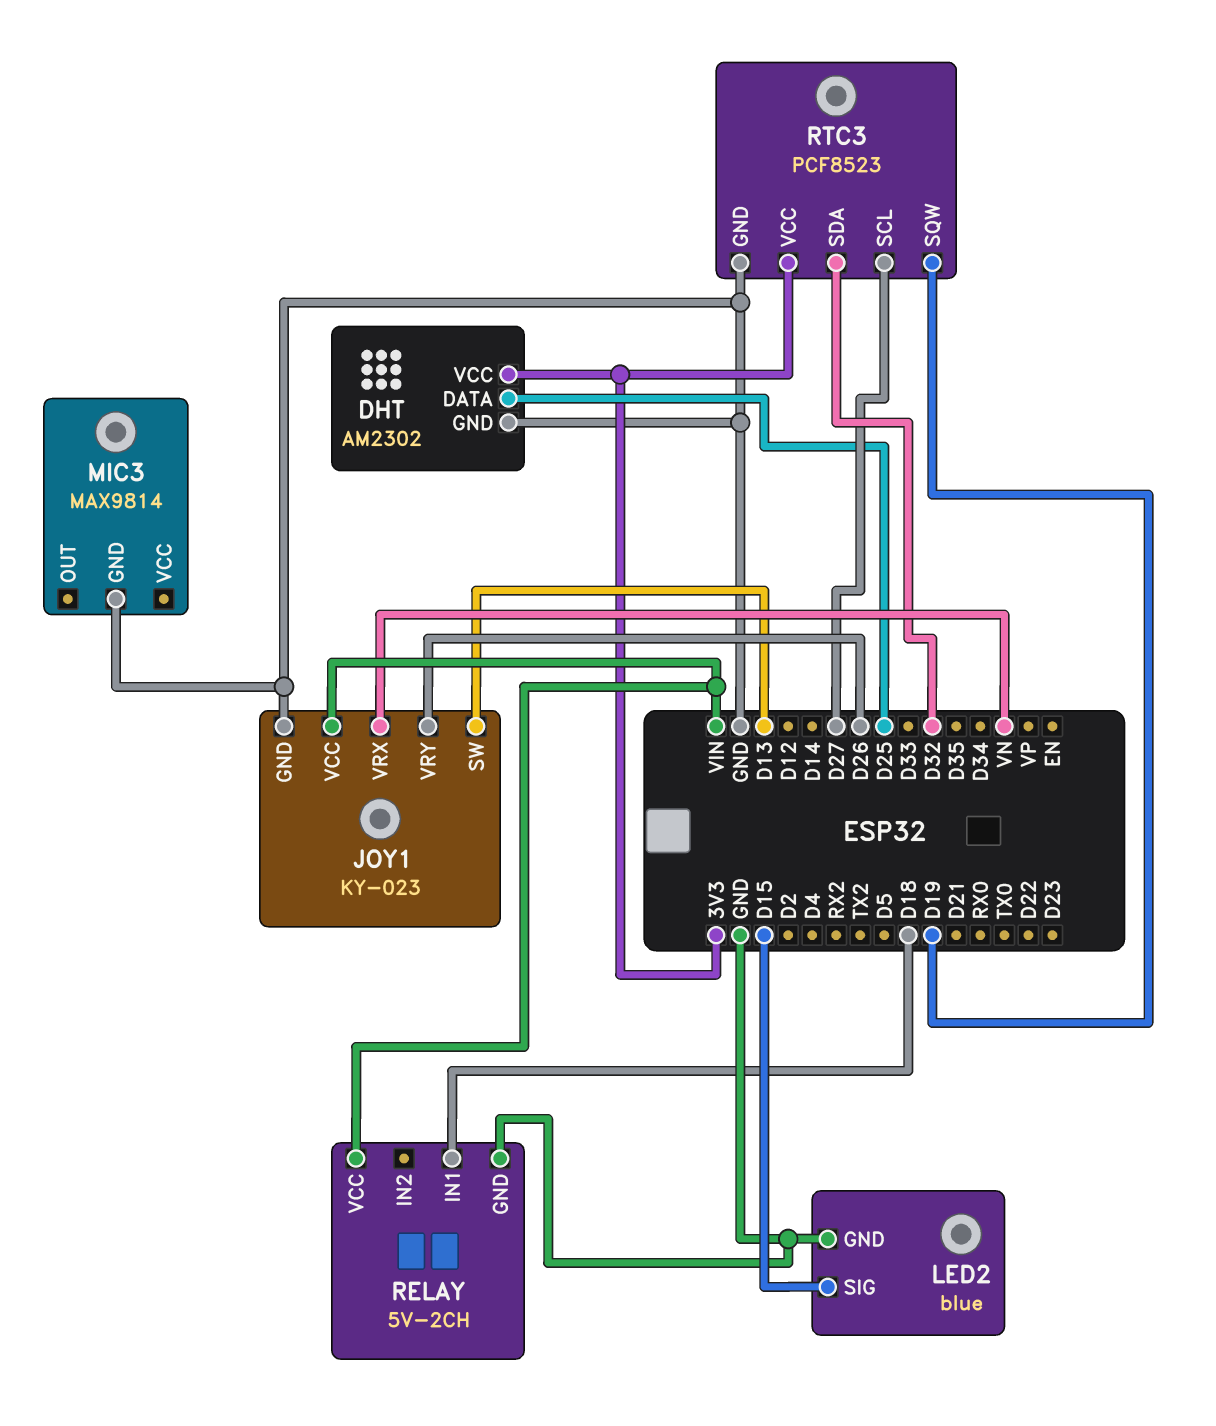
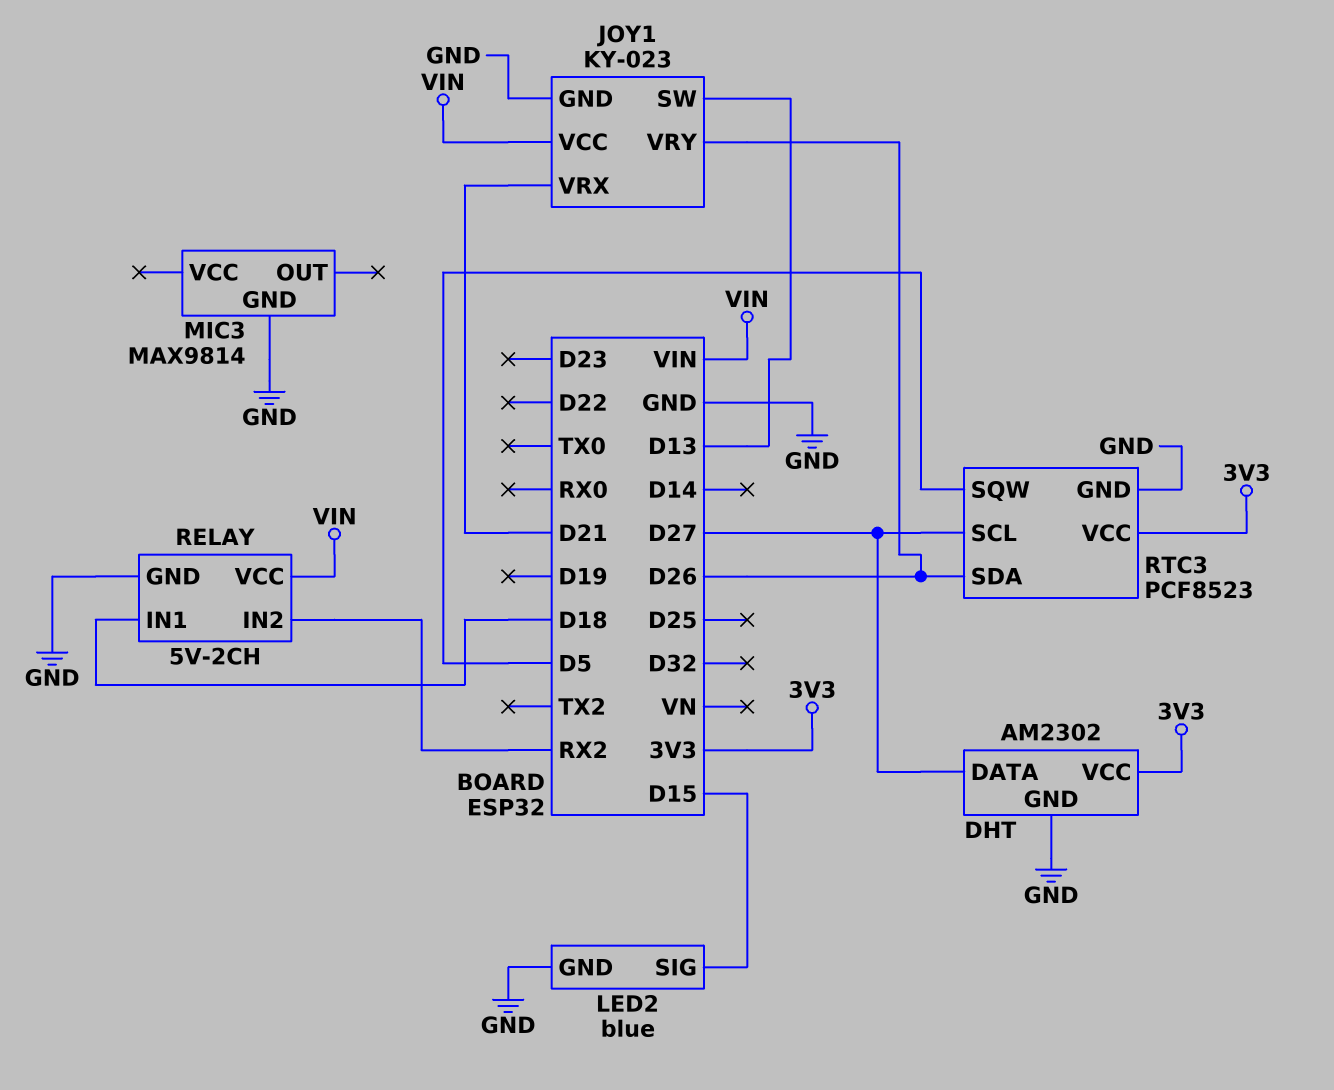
DHT pin DATA: D25 -> D27
JOY1 pin VRX: VN -> D21
RELAY pin IN2: none -> RX2
RTC3 pin SDA: D32 -> D26
RTC3 pin SQW: D19 -> D5

